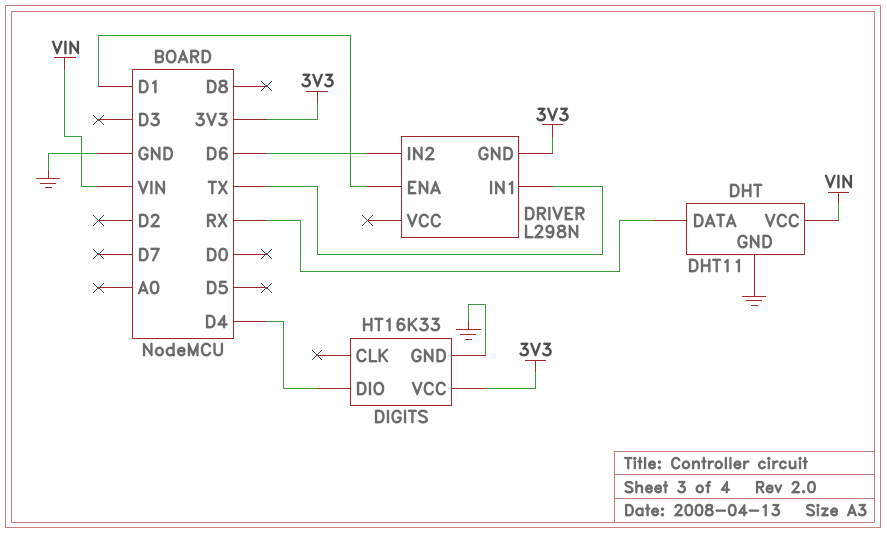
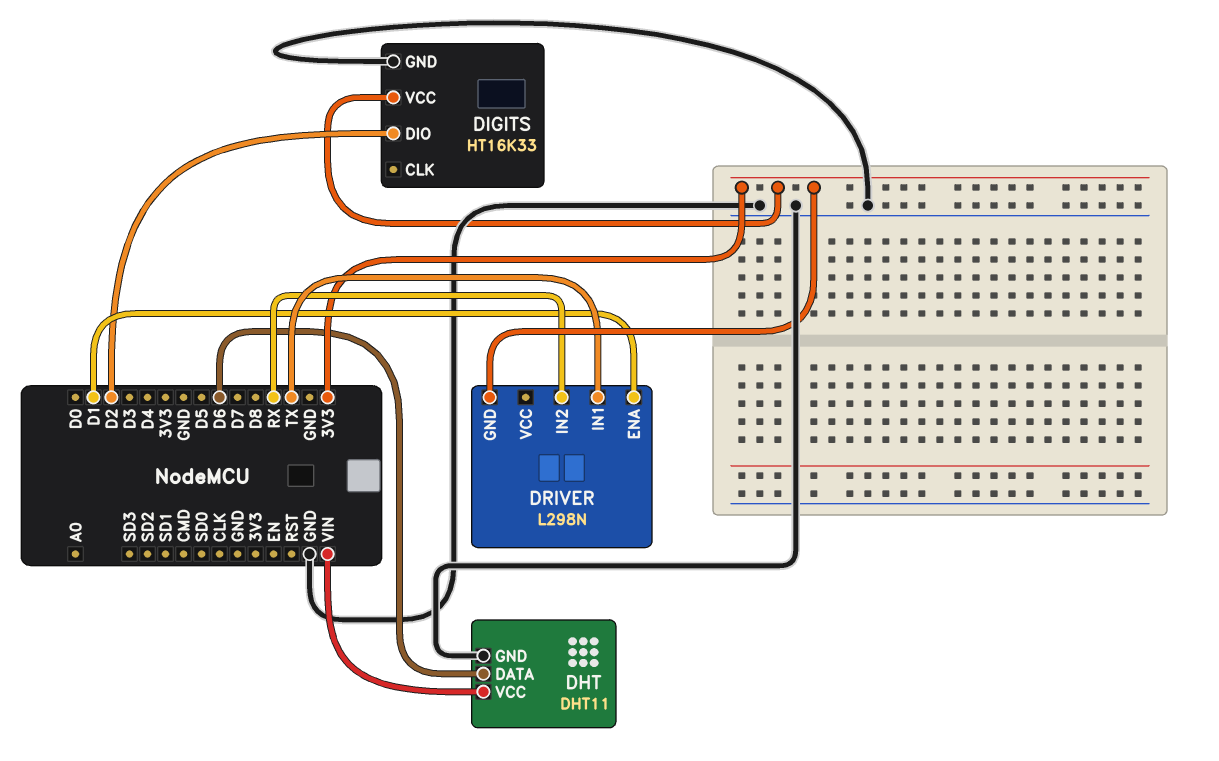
DHT pin DATA: RX -> D6
DIGITS pin DIO: D4 -> D2
DRIVER pin IN2: D6 -> RX

